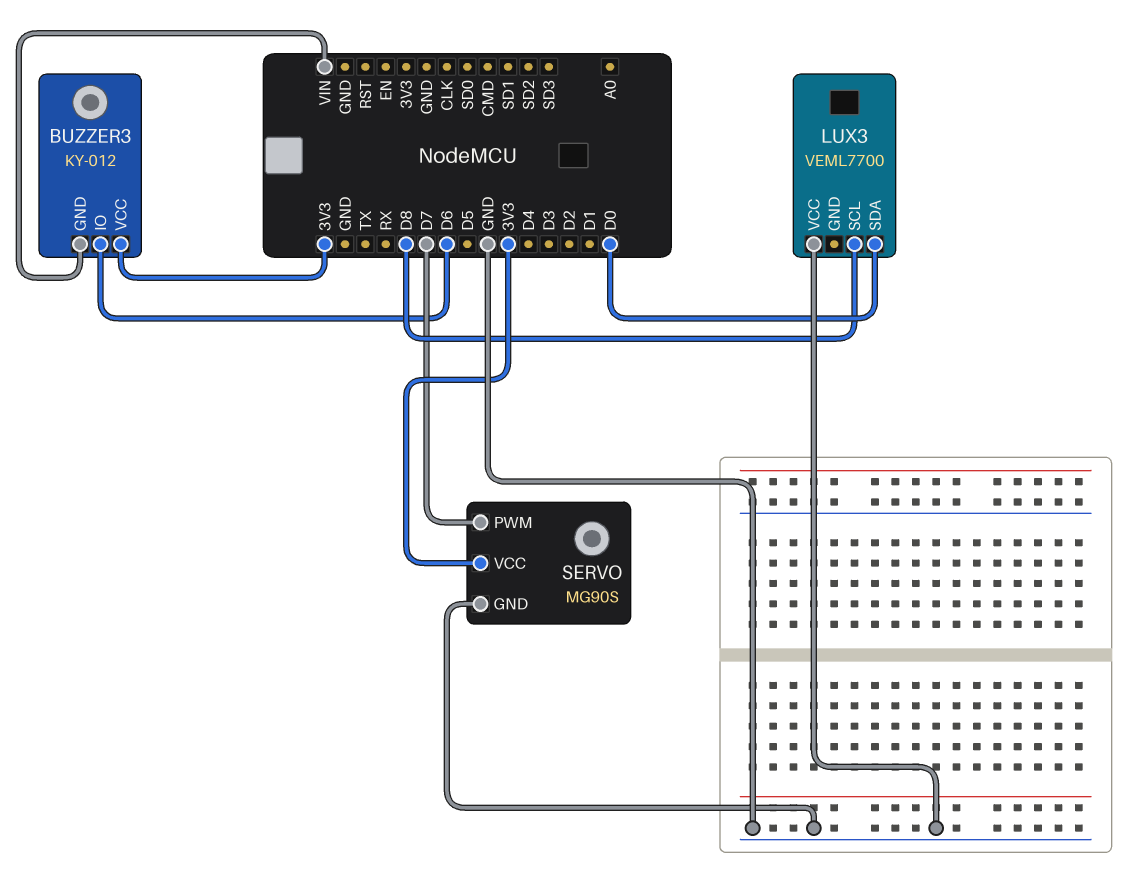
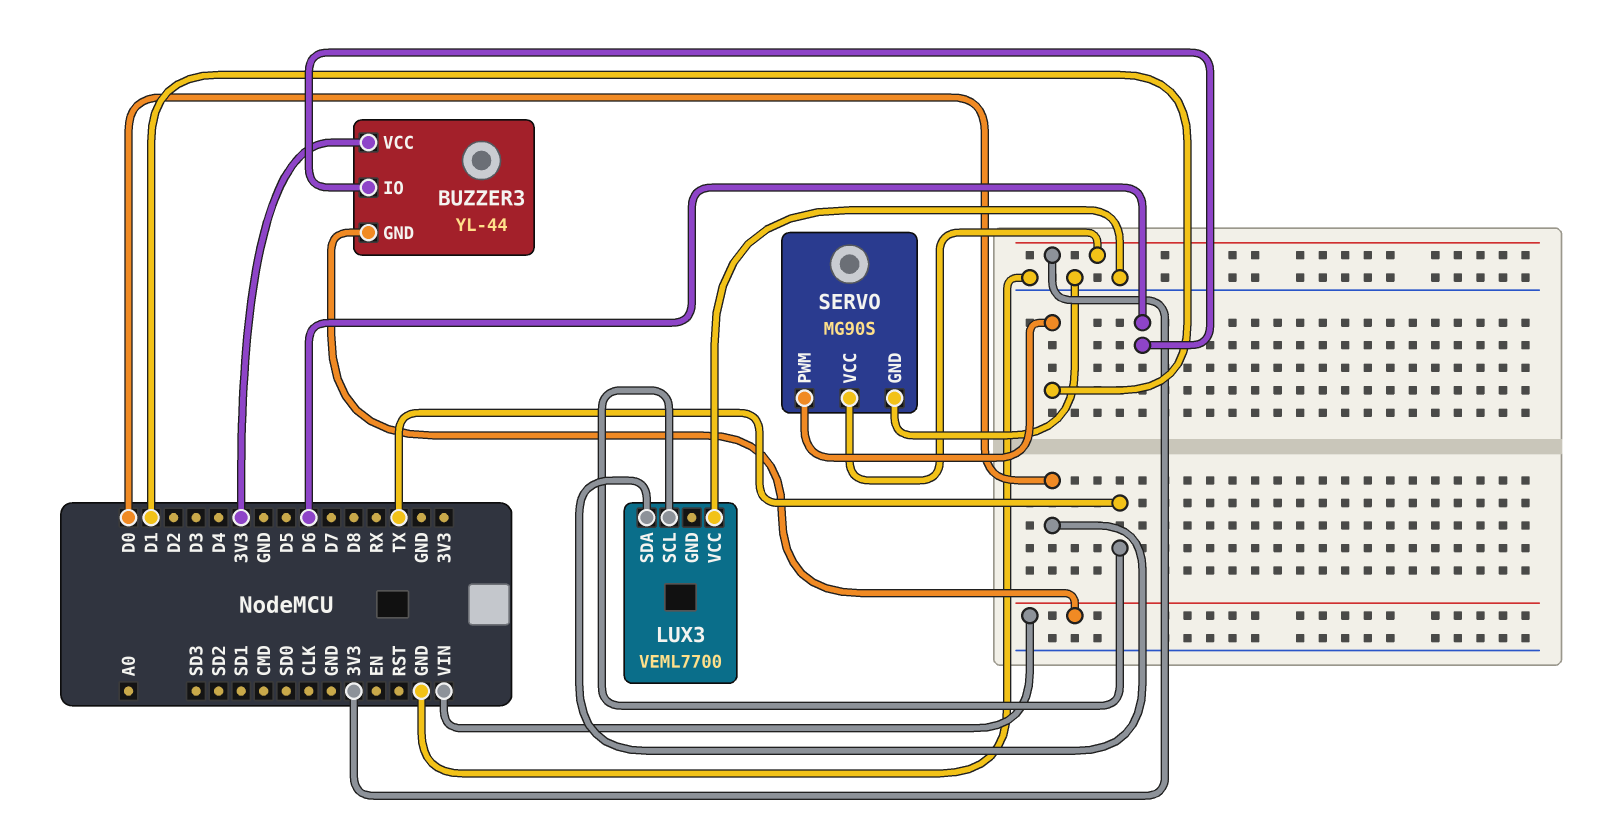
BUZZER3: KY-012 -> YL-44
LUX3 pin SCL: D8 -> TX
SERVO pin PWM: D7 -> D1

